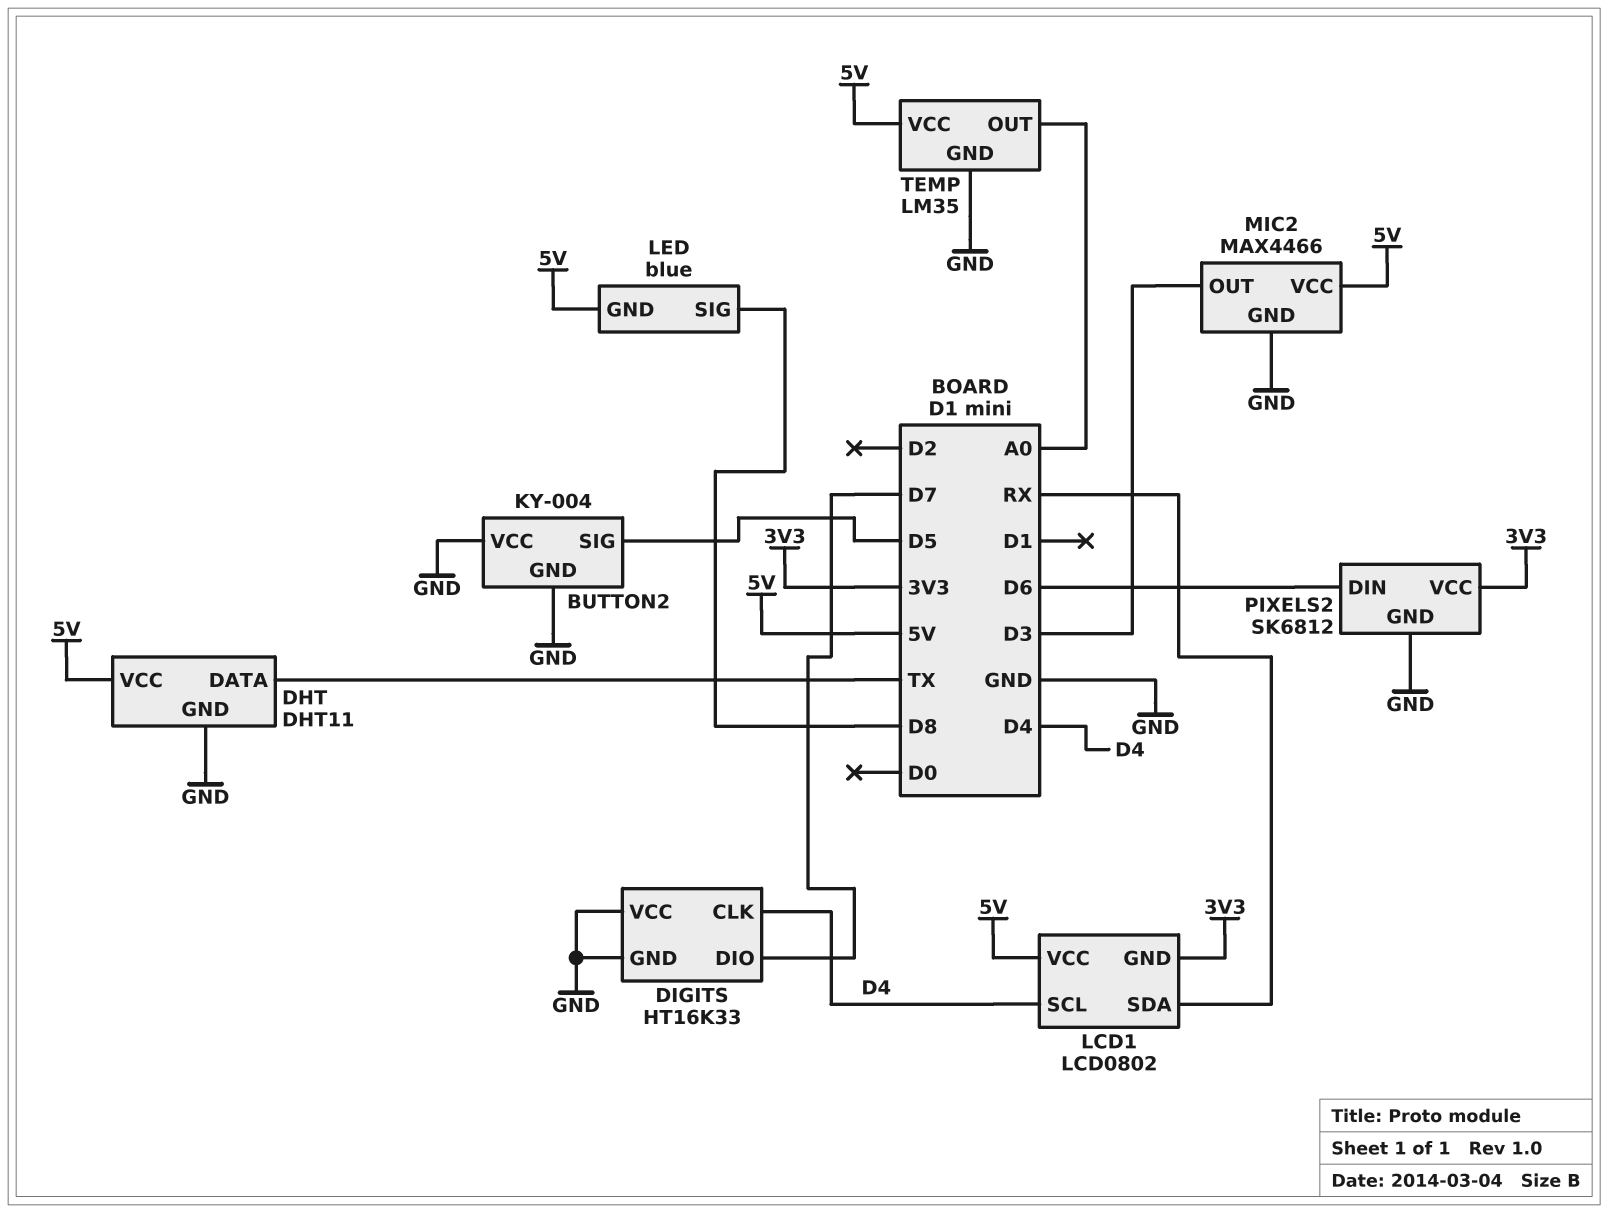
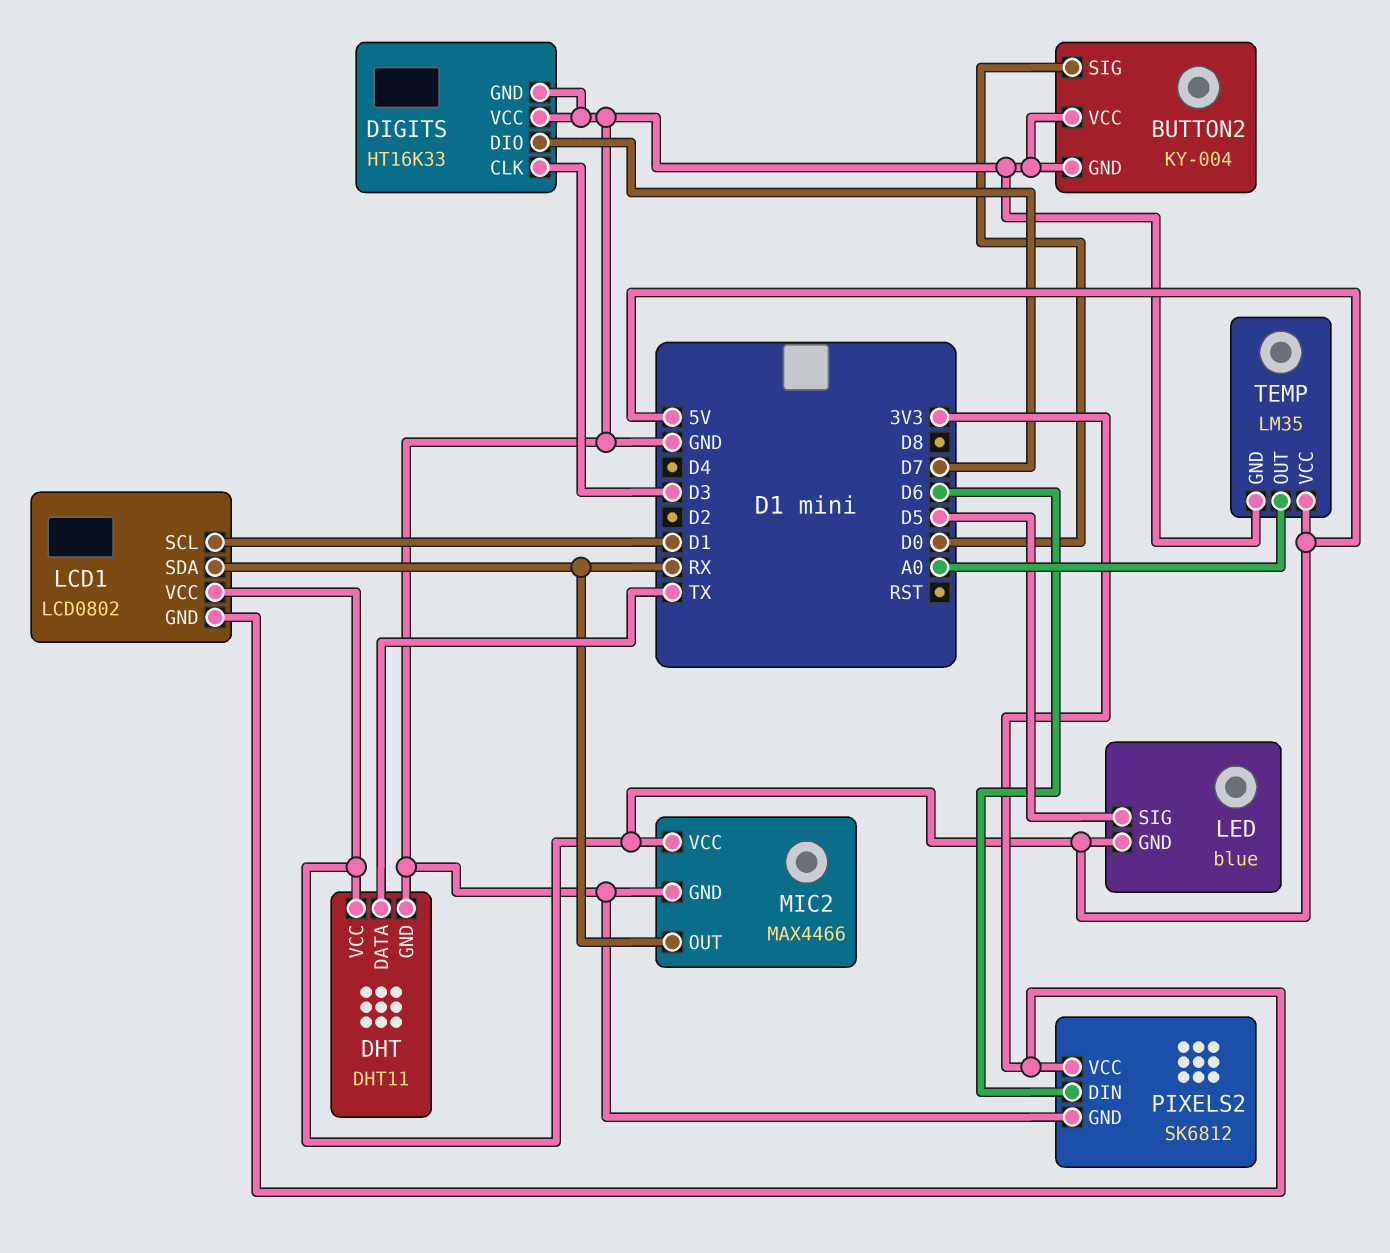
BUTTON2 pin SIG: D5 -> D0
DIGITS pin CLK: D4 -> D3
LCD1 pin SCL: D4 -> D1
LED pin SIG: D8 -> D5
MIC2 pin OUT: D3 -> RX

